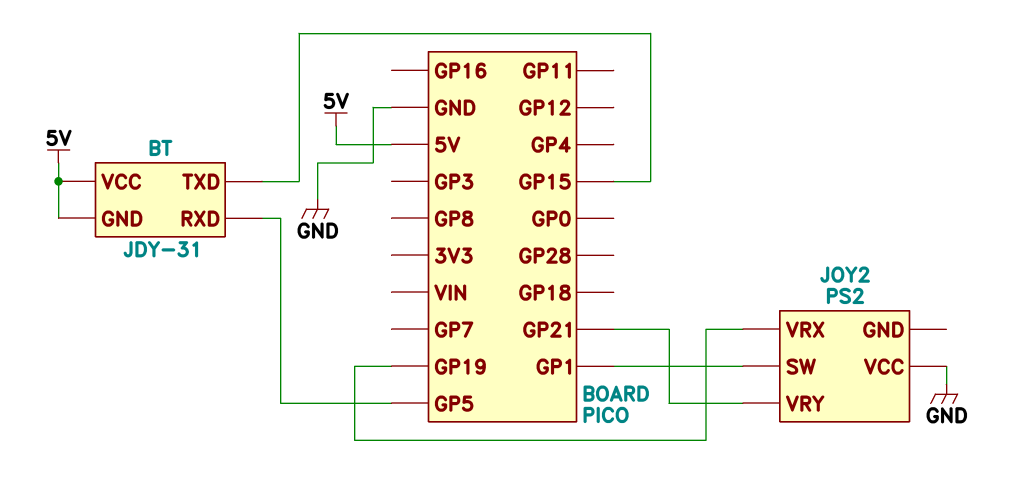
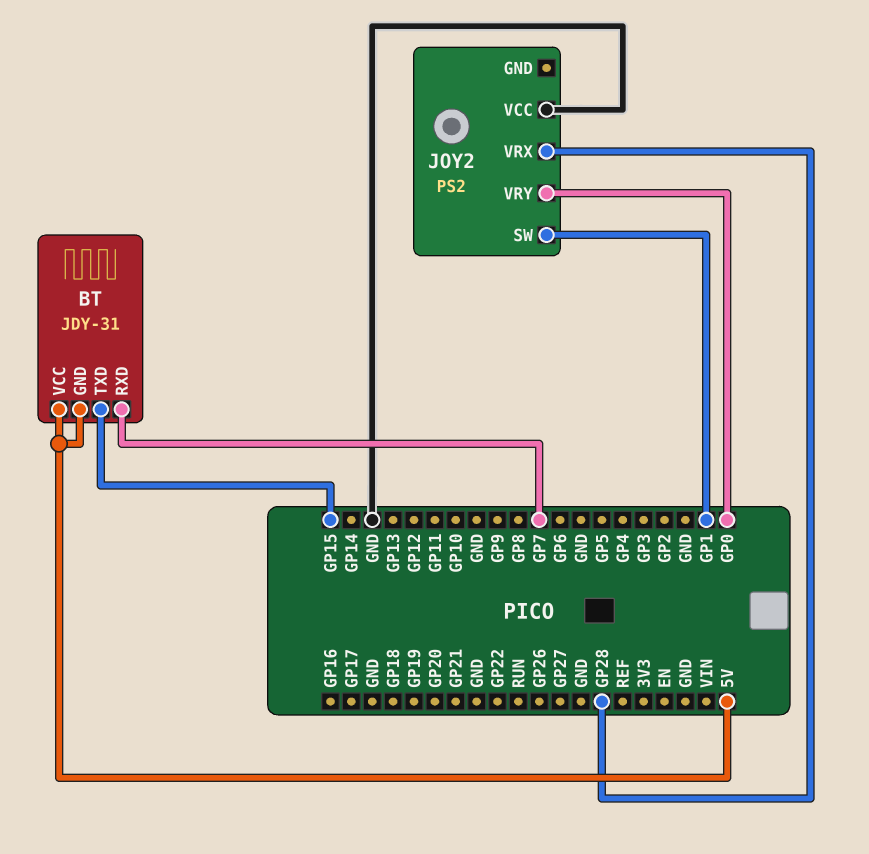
BT pin RXD: GP5 -> GP7
JOY2 pin VRX: GP19 -> GP28
JOY2 pin VRY: GP21 -> GP0

